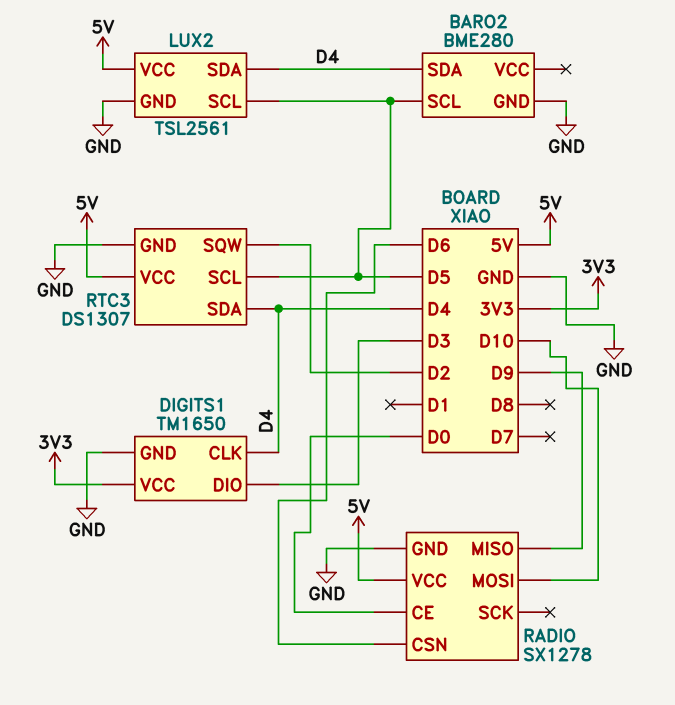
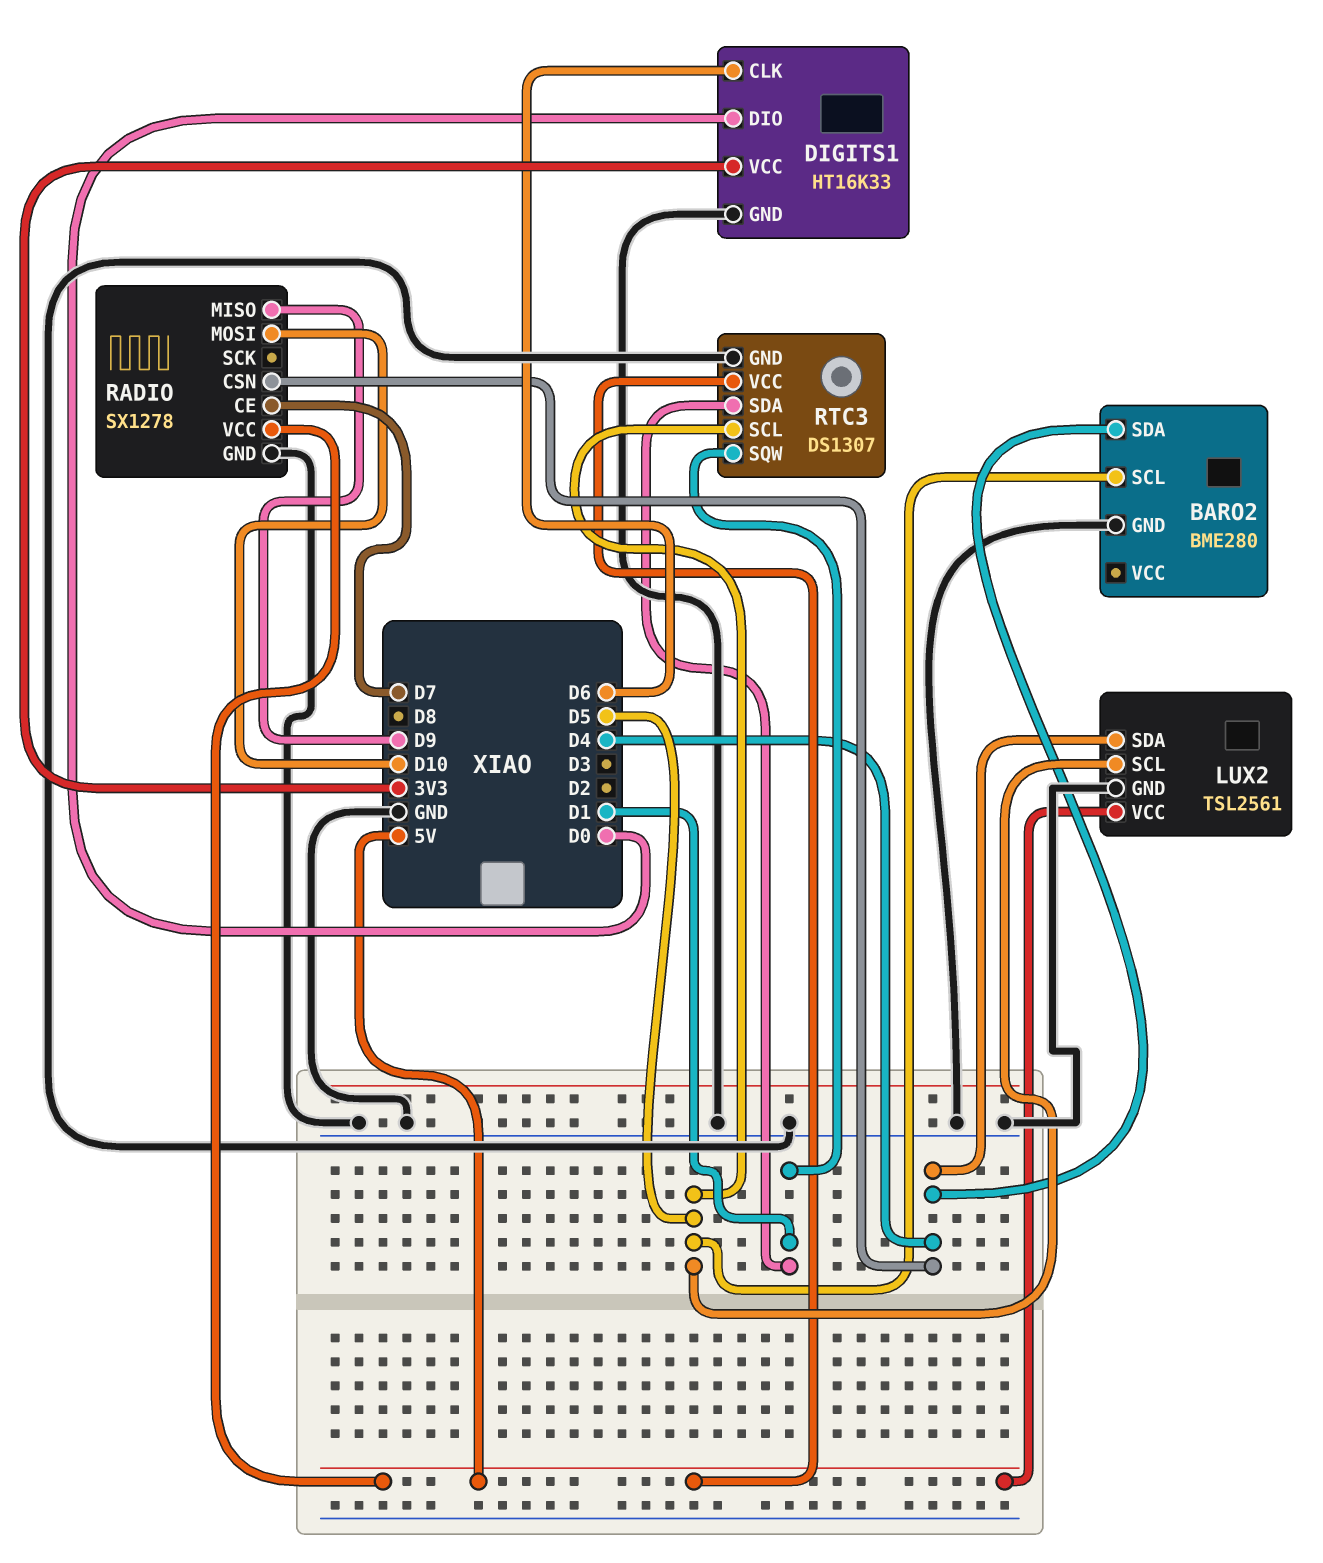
DIGITS1: TM1650 -> HT16K33
DIGITS1 pin CLK: D4 -> D6
DIGITS1 pin DIO: D3 -> D0
RADIO pin CE: D0 -> D7
RADIO pin CSN: D6 -> D4
RTC3 pin SDA: D4 -> D1
RTC3 pin SQW: D2 -> D1

